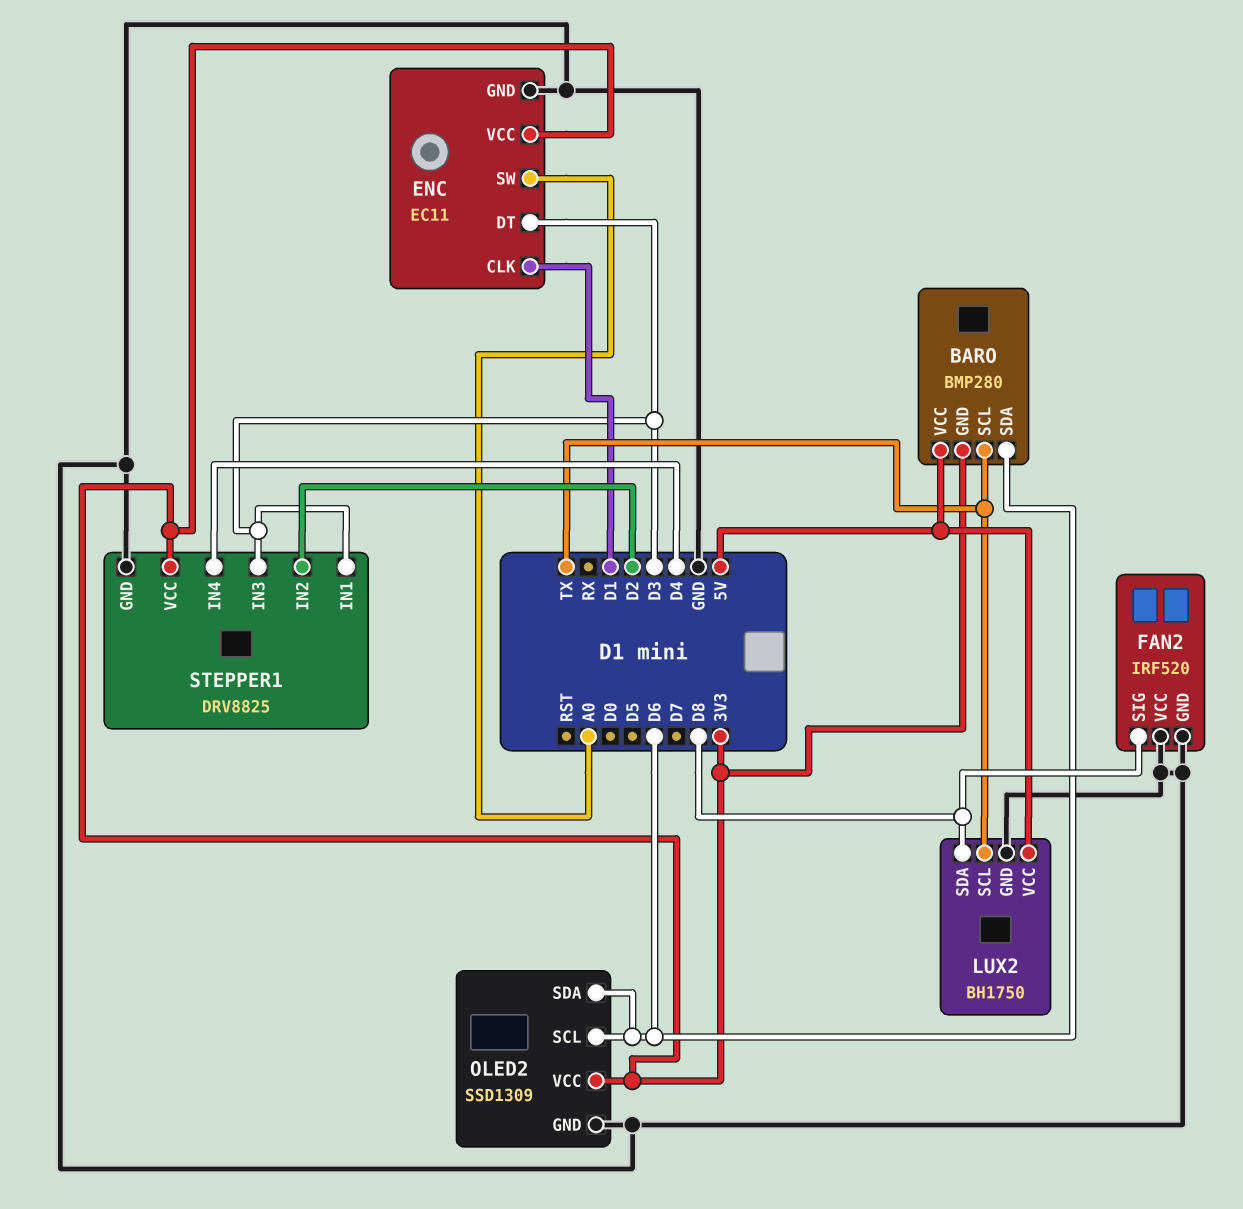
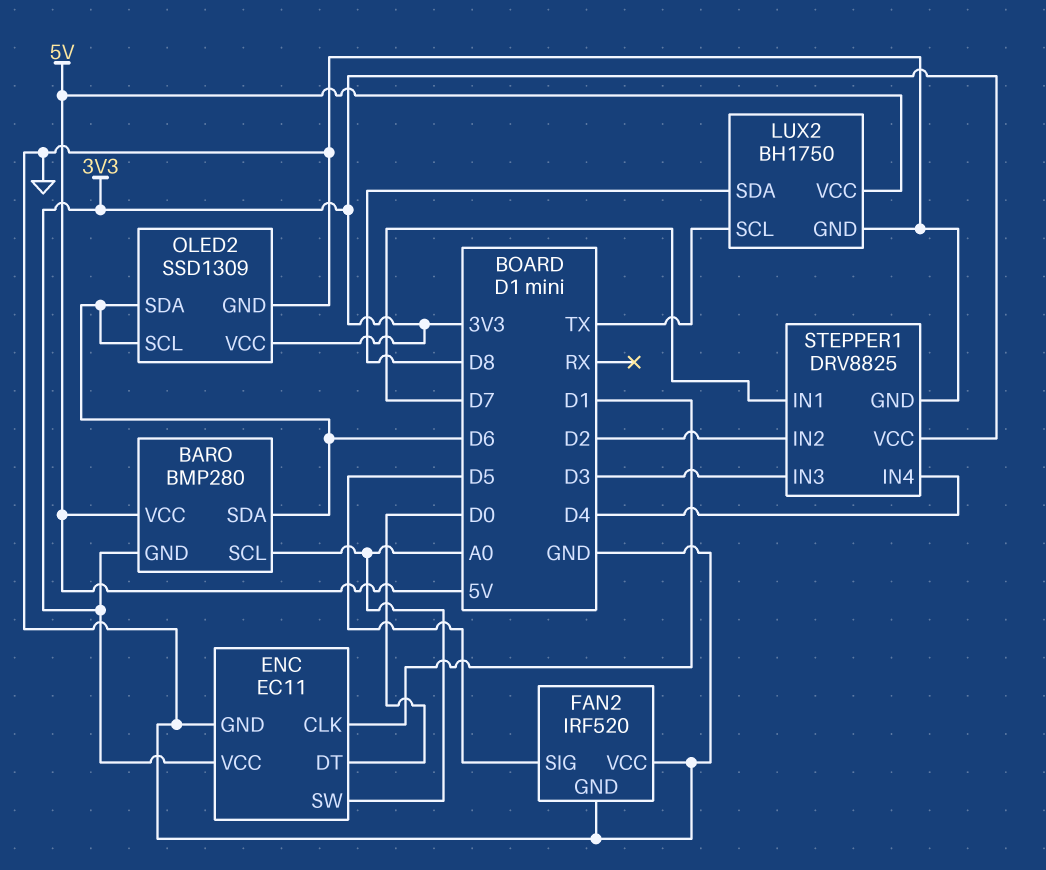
BARO pin SCL: TX -> A0
ENC pin DT: D3 -> D0
FAN2 pin SIG: D8 -> D5
STEPPER1 pin IN1: D3 -> D7

